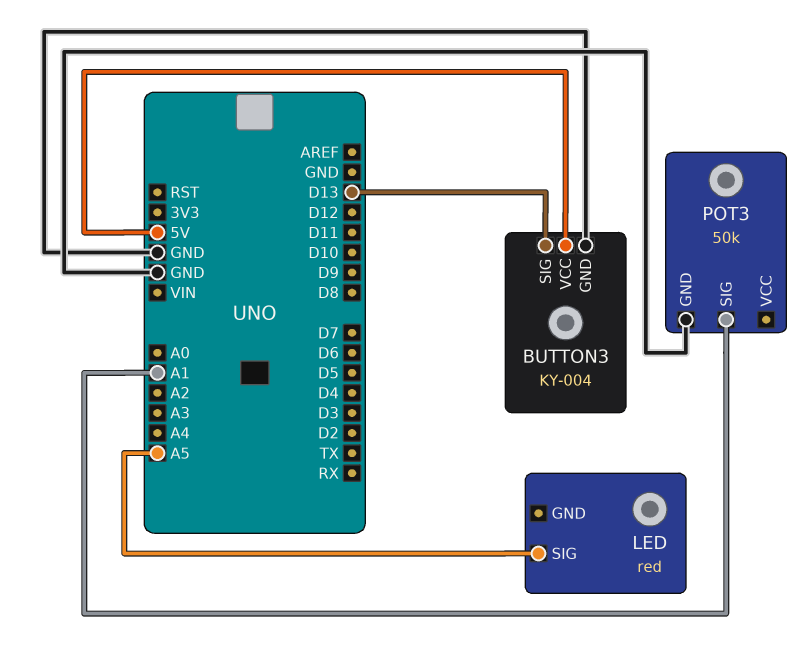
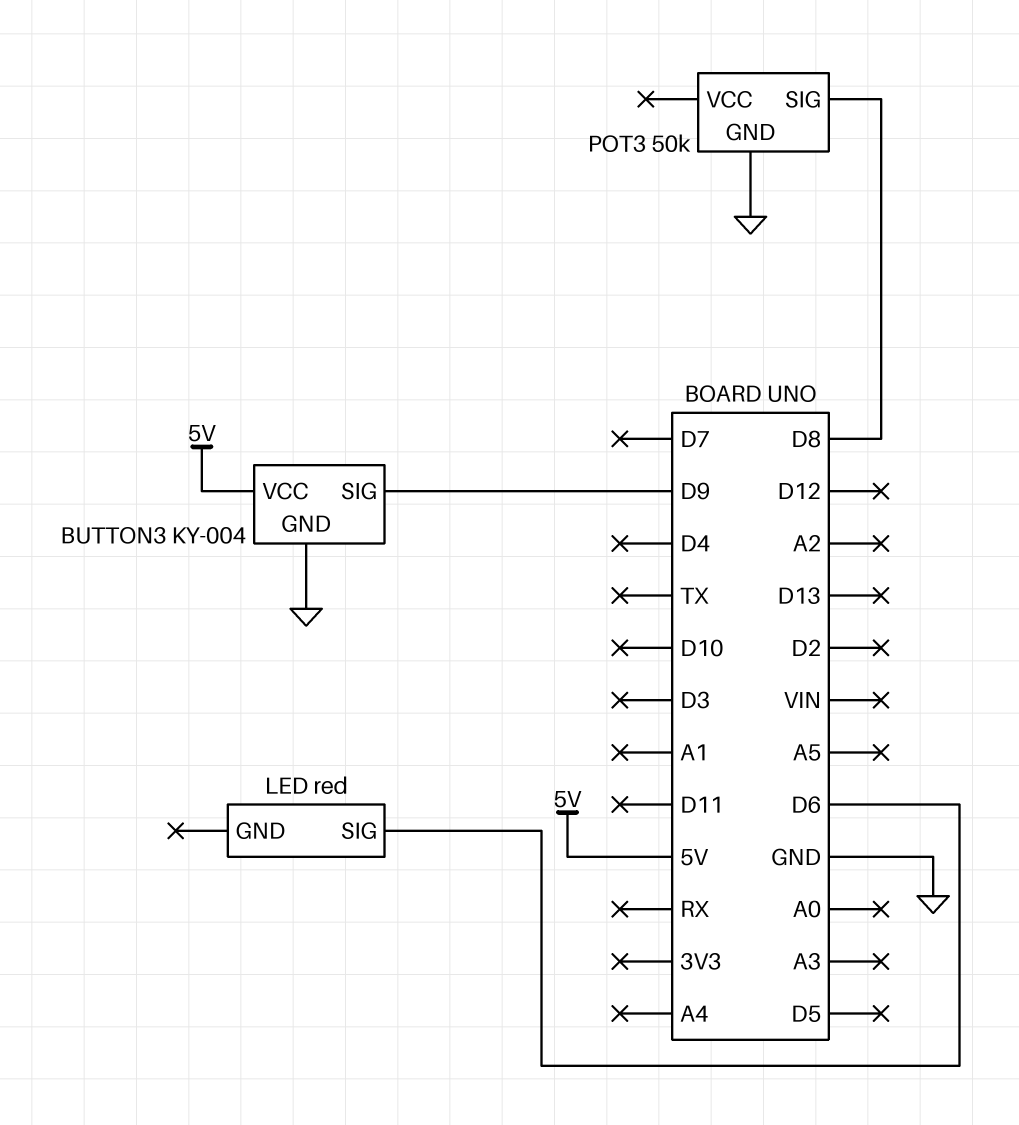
BUTTON3 pin SIG: D13 -> D9
LED pin SIG: A5 -> D6
POT3 pin SIG: A1 -> D8

